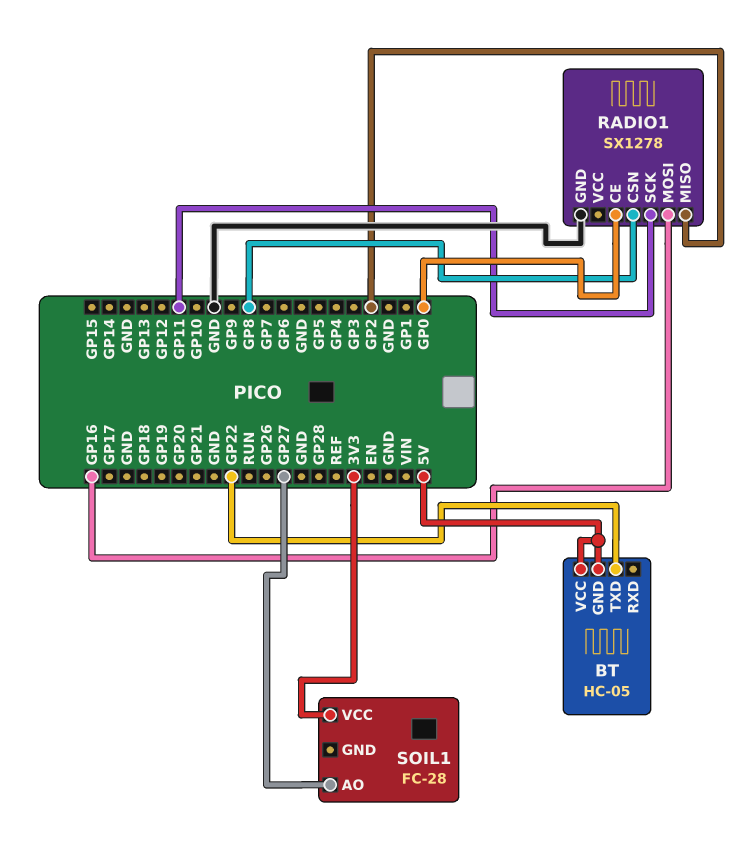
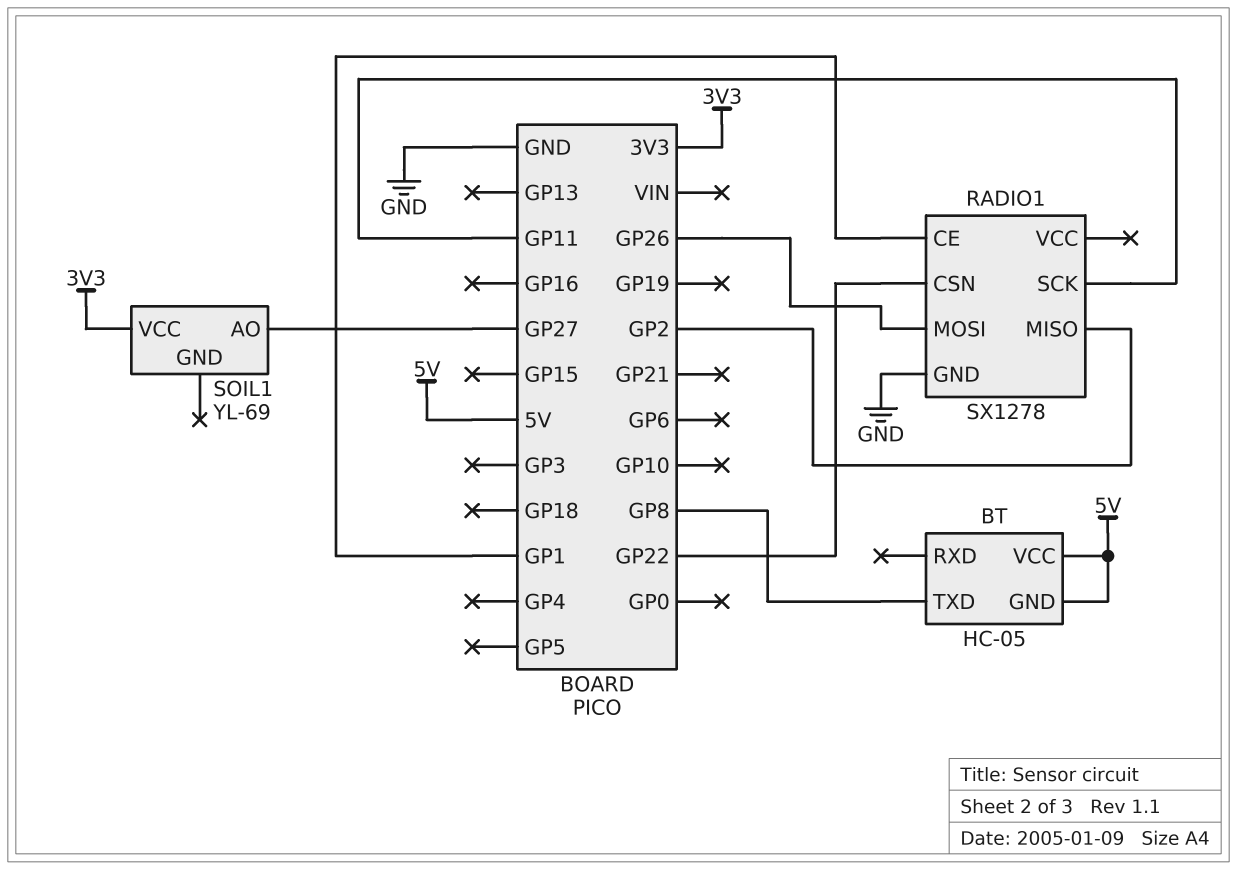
BT pin TXD: GP22 -> GP8
RADIO1 pin CE: GP0 -> GP1
RADIO1 pin CSN: GP8 -> GP22
RADIO1 pin MOSI: GP16 -> GP26
SOIL1: FC-28 -> YL-69

